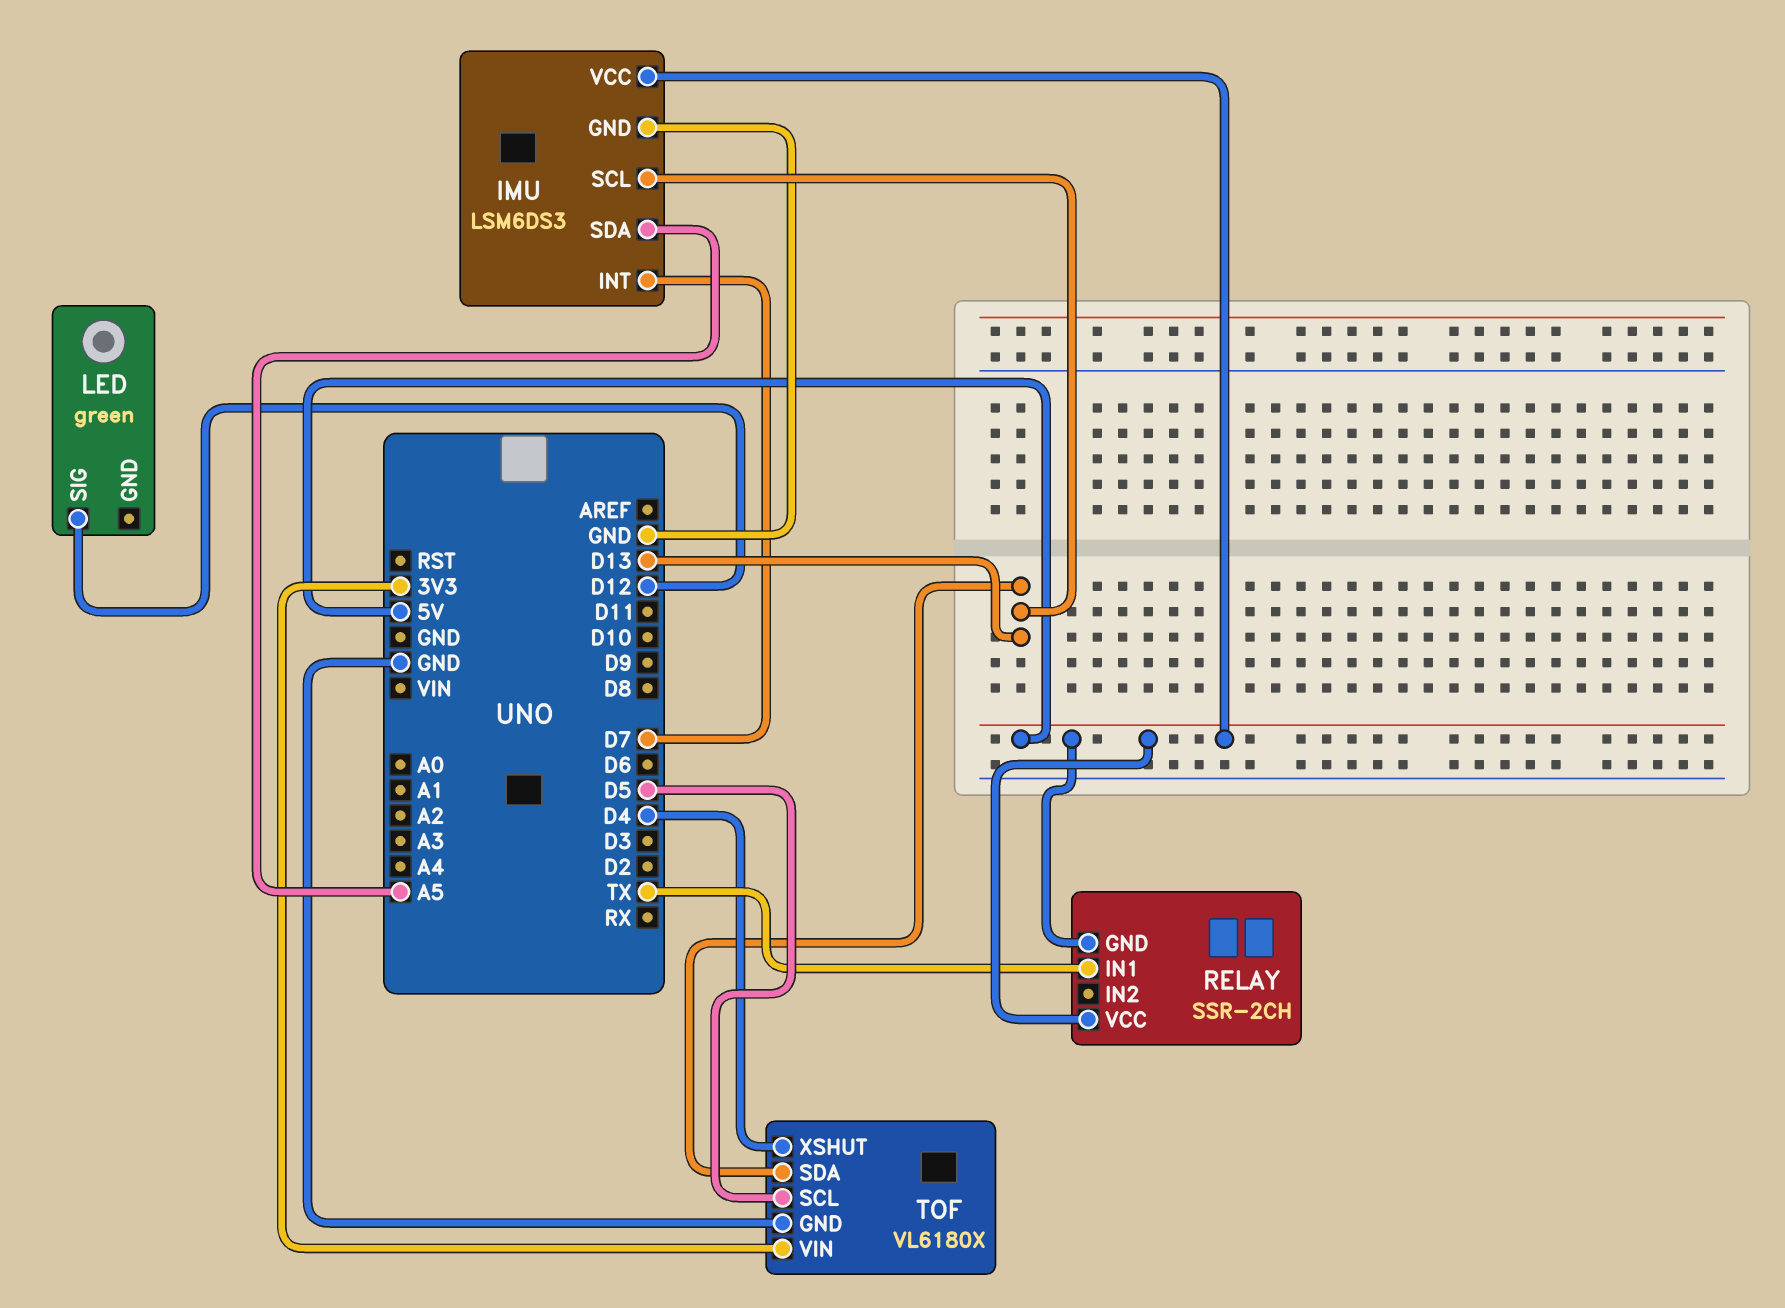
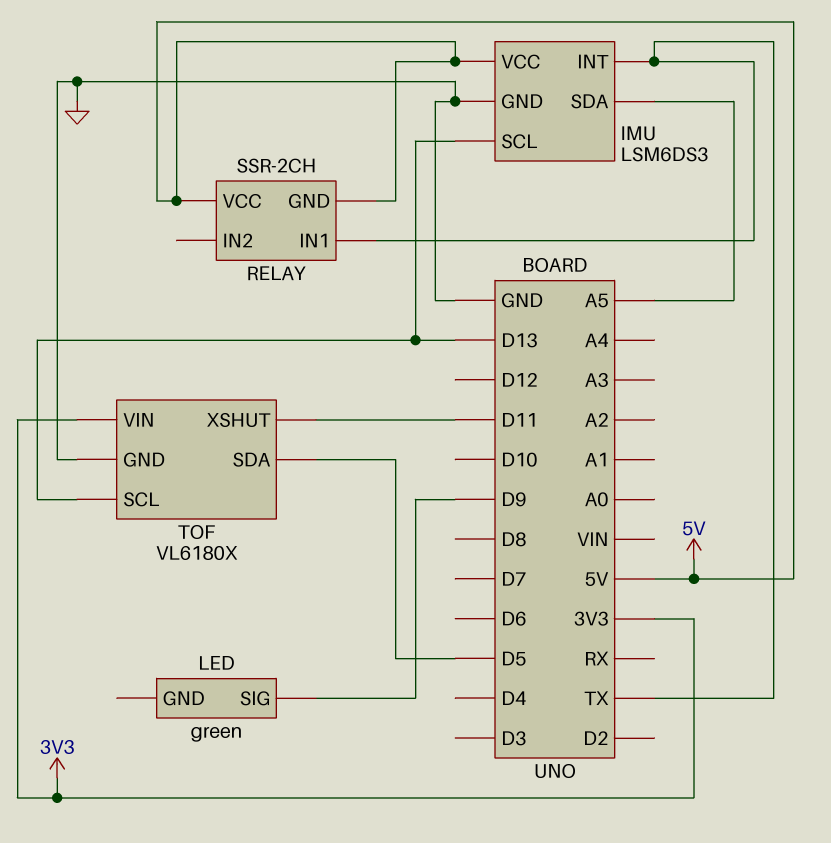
IMU pin INT: D7 -> TX
LED pin SIG: D12 -> D9
TOF pin SCL: D5 -> D13
TOF pin SDA: D13 -> D5
TOF pin XSHUT: D4 -> D11

